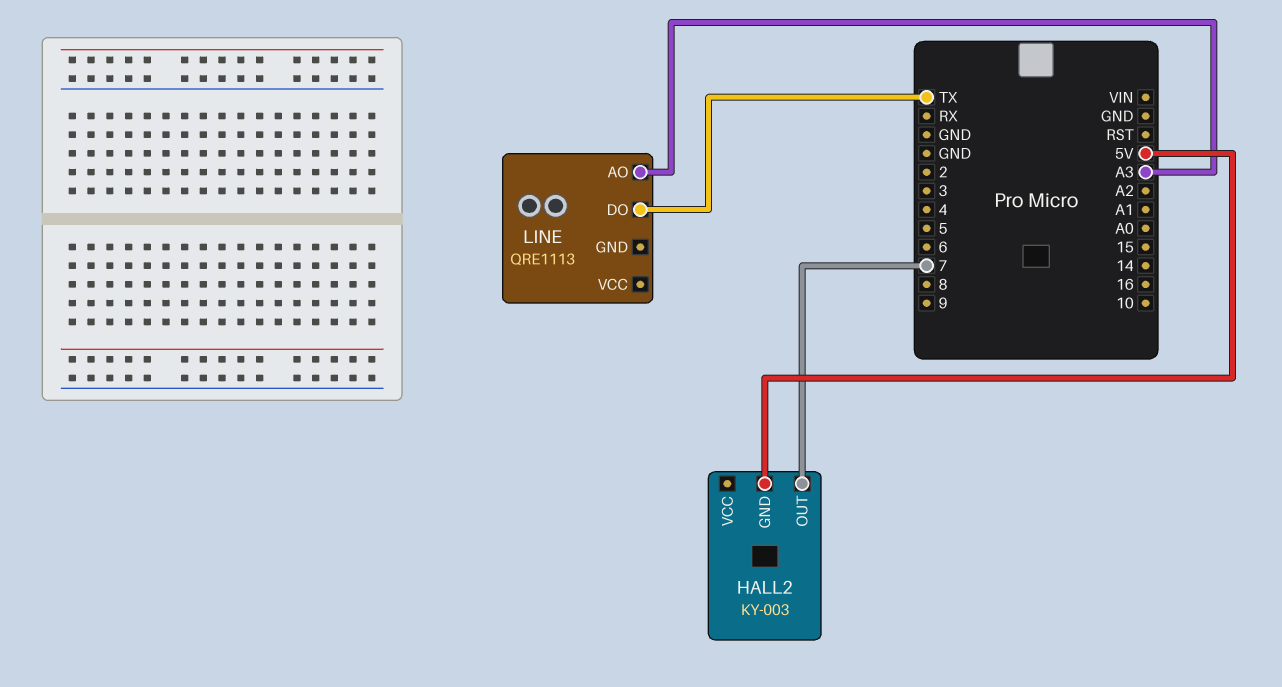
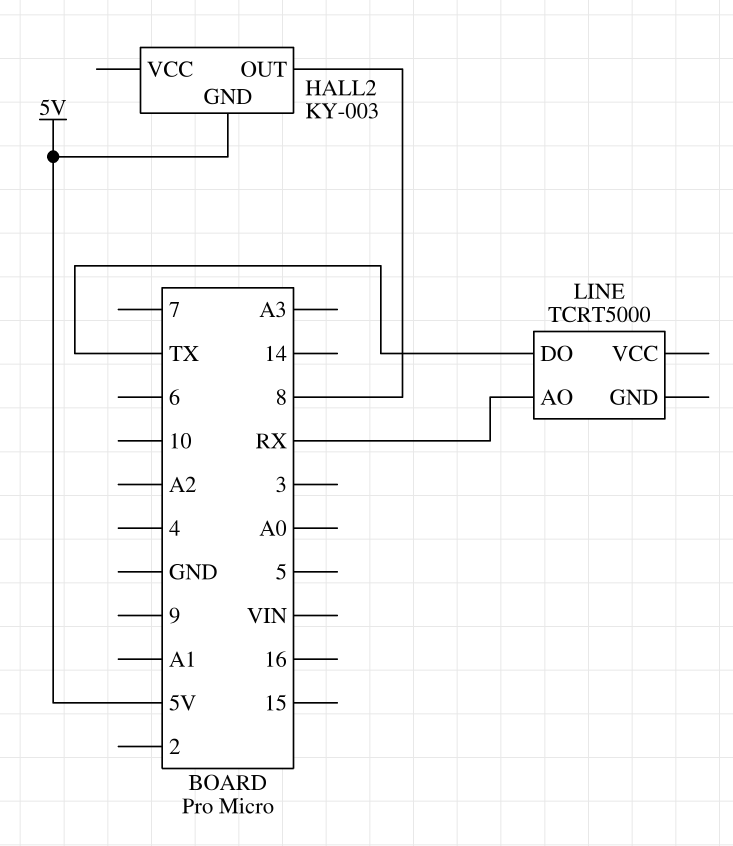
HALL2 pin OUT: 7 -> 8
LINE: QRE1113 -> TCRT5000
LINE pin AO: A3 -> RX

